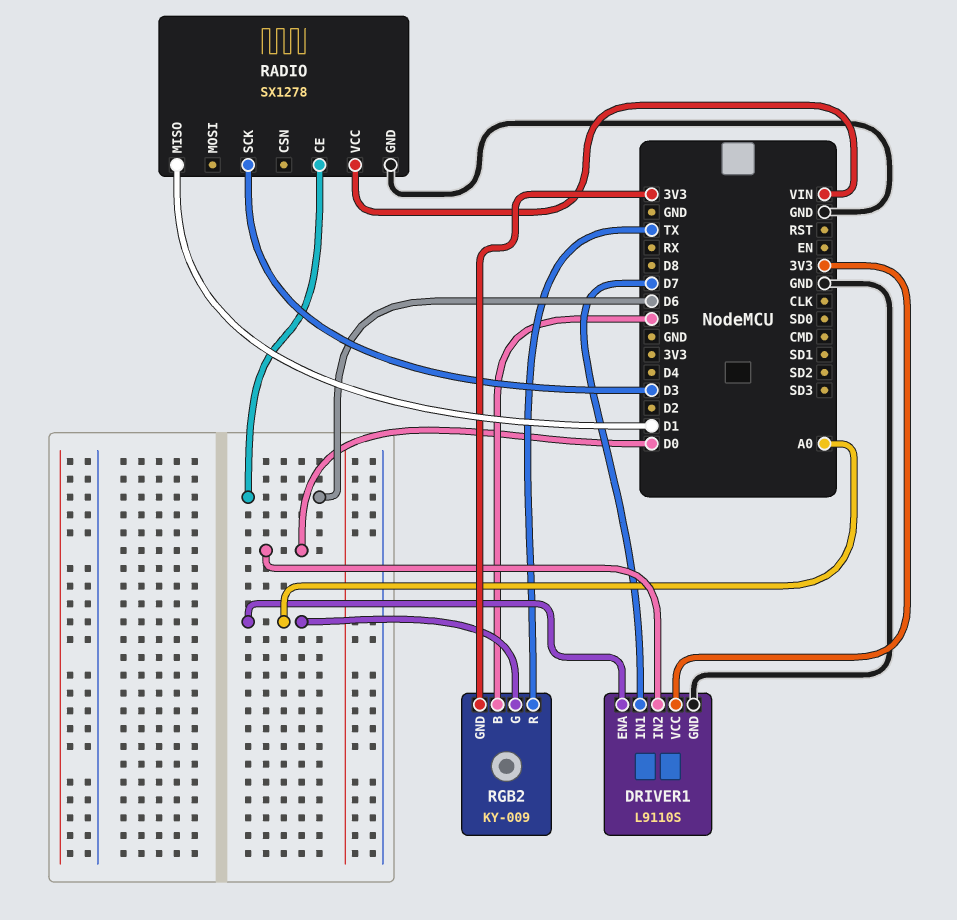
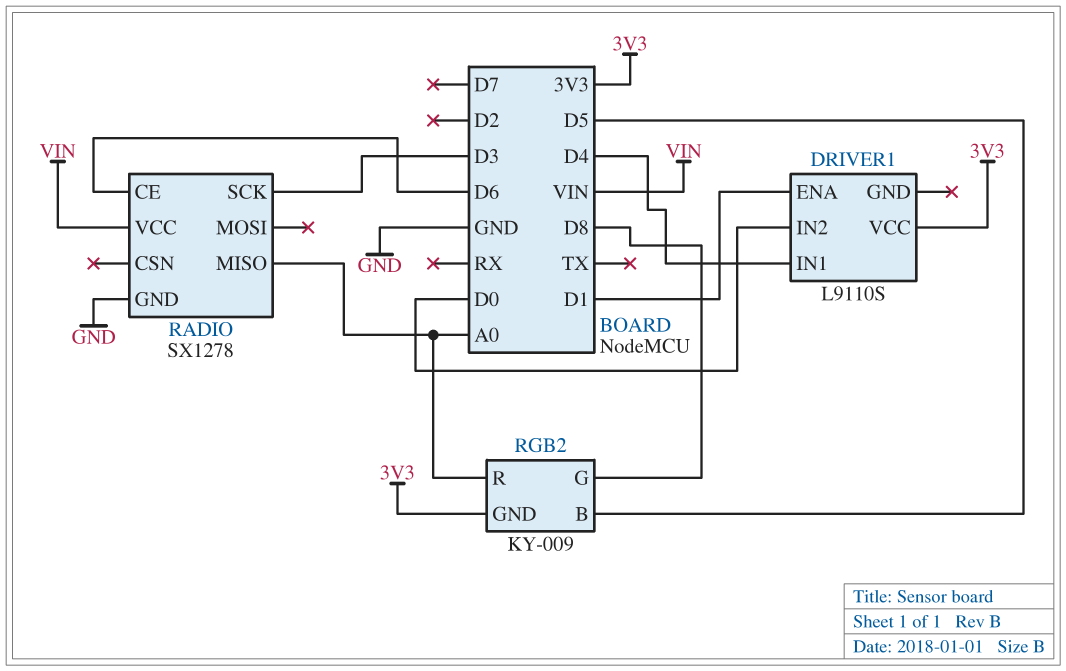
DRIVER1 pin ENA: A0 -> D1
DRIVER1 pin GND: GND -> none
DRIVER1 pin IN1: D7 -> D4
RADIO pin MISO: D1 -> A0
RGB2 pin G: A0 -> D8
RGB2 pin R: TX -> A0

